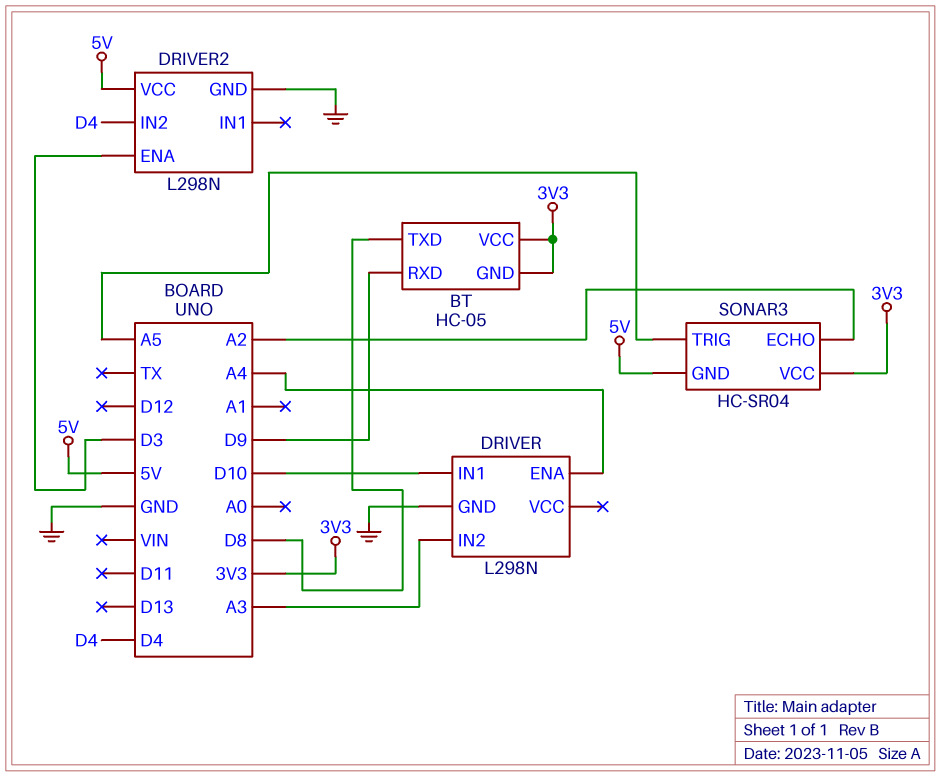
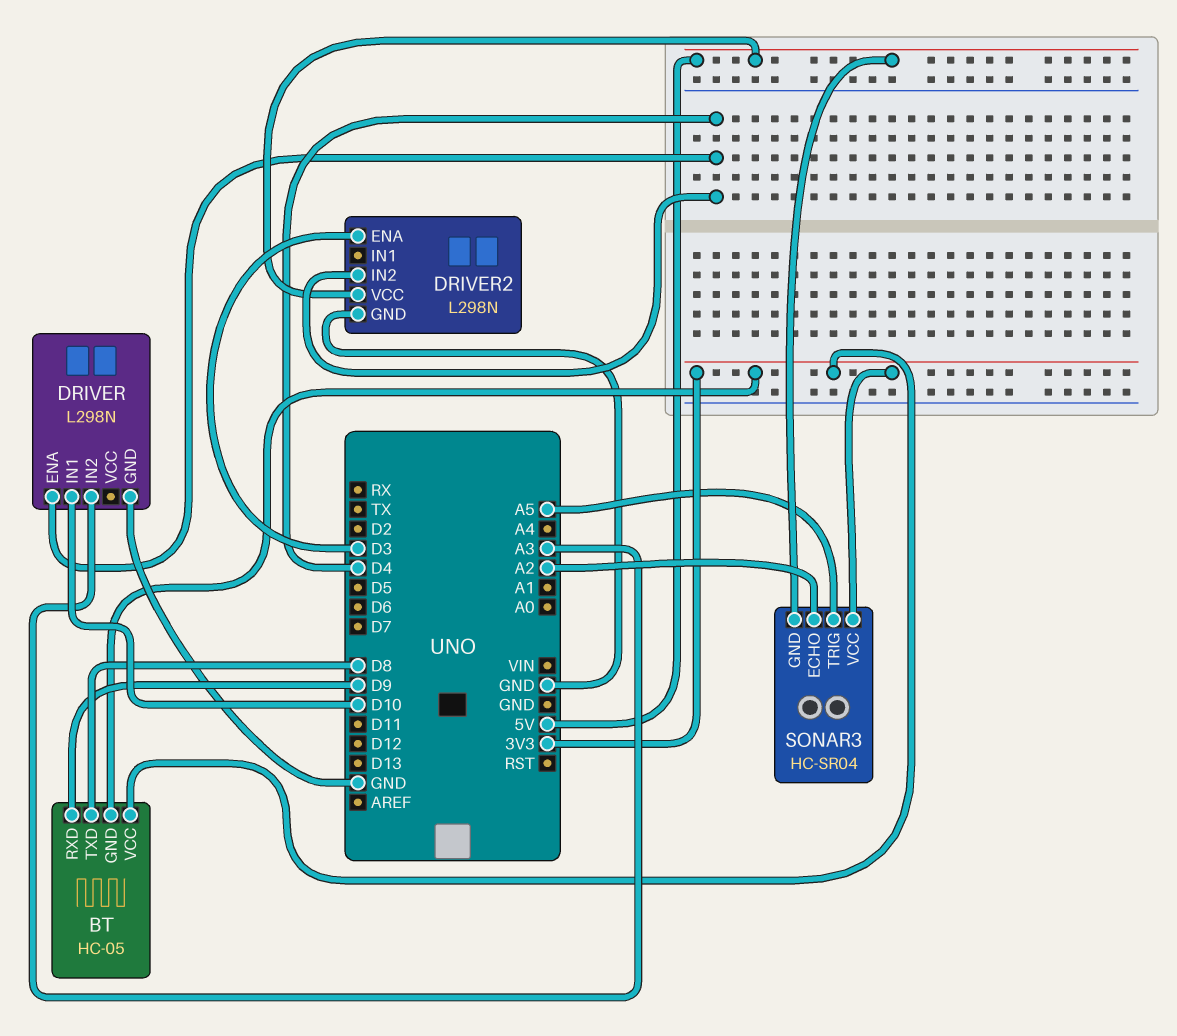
DRIVER pin ENA: A4 -> D4

